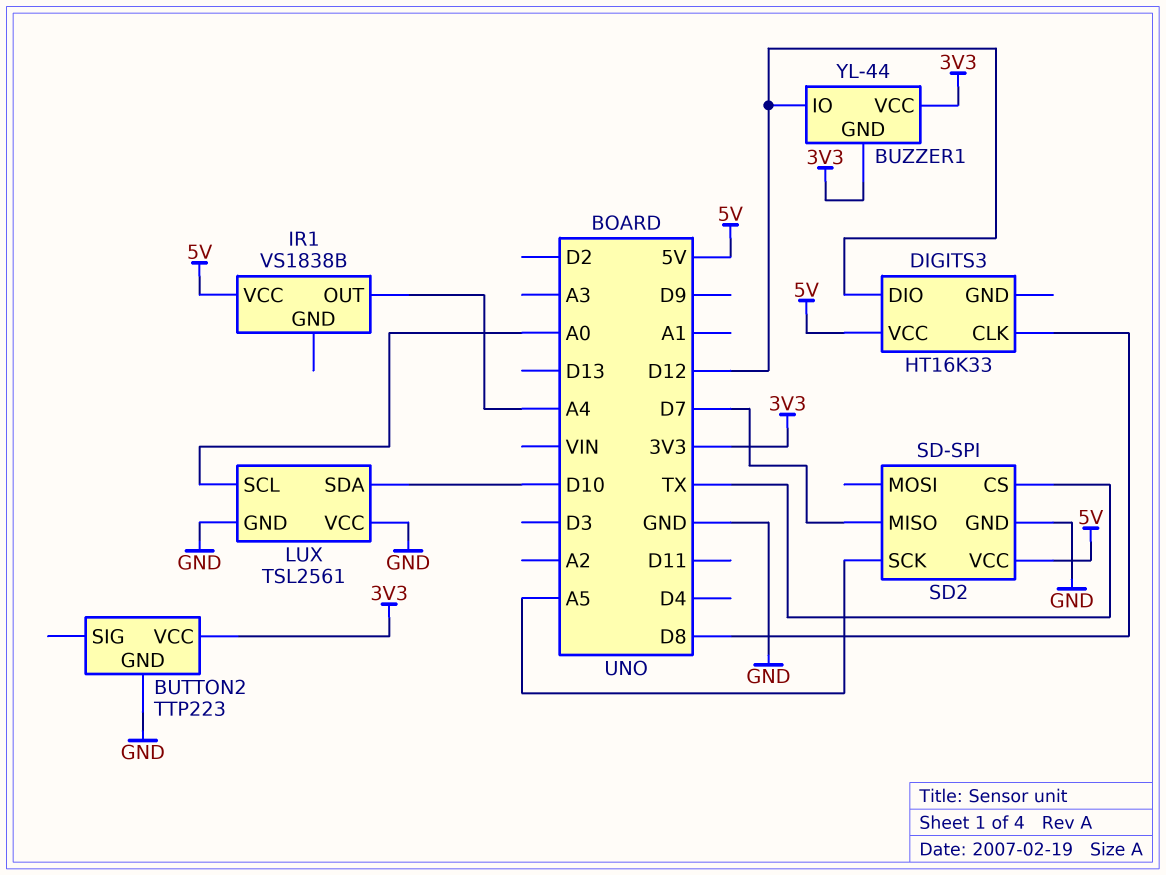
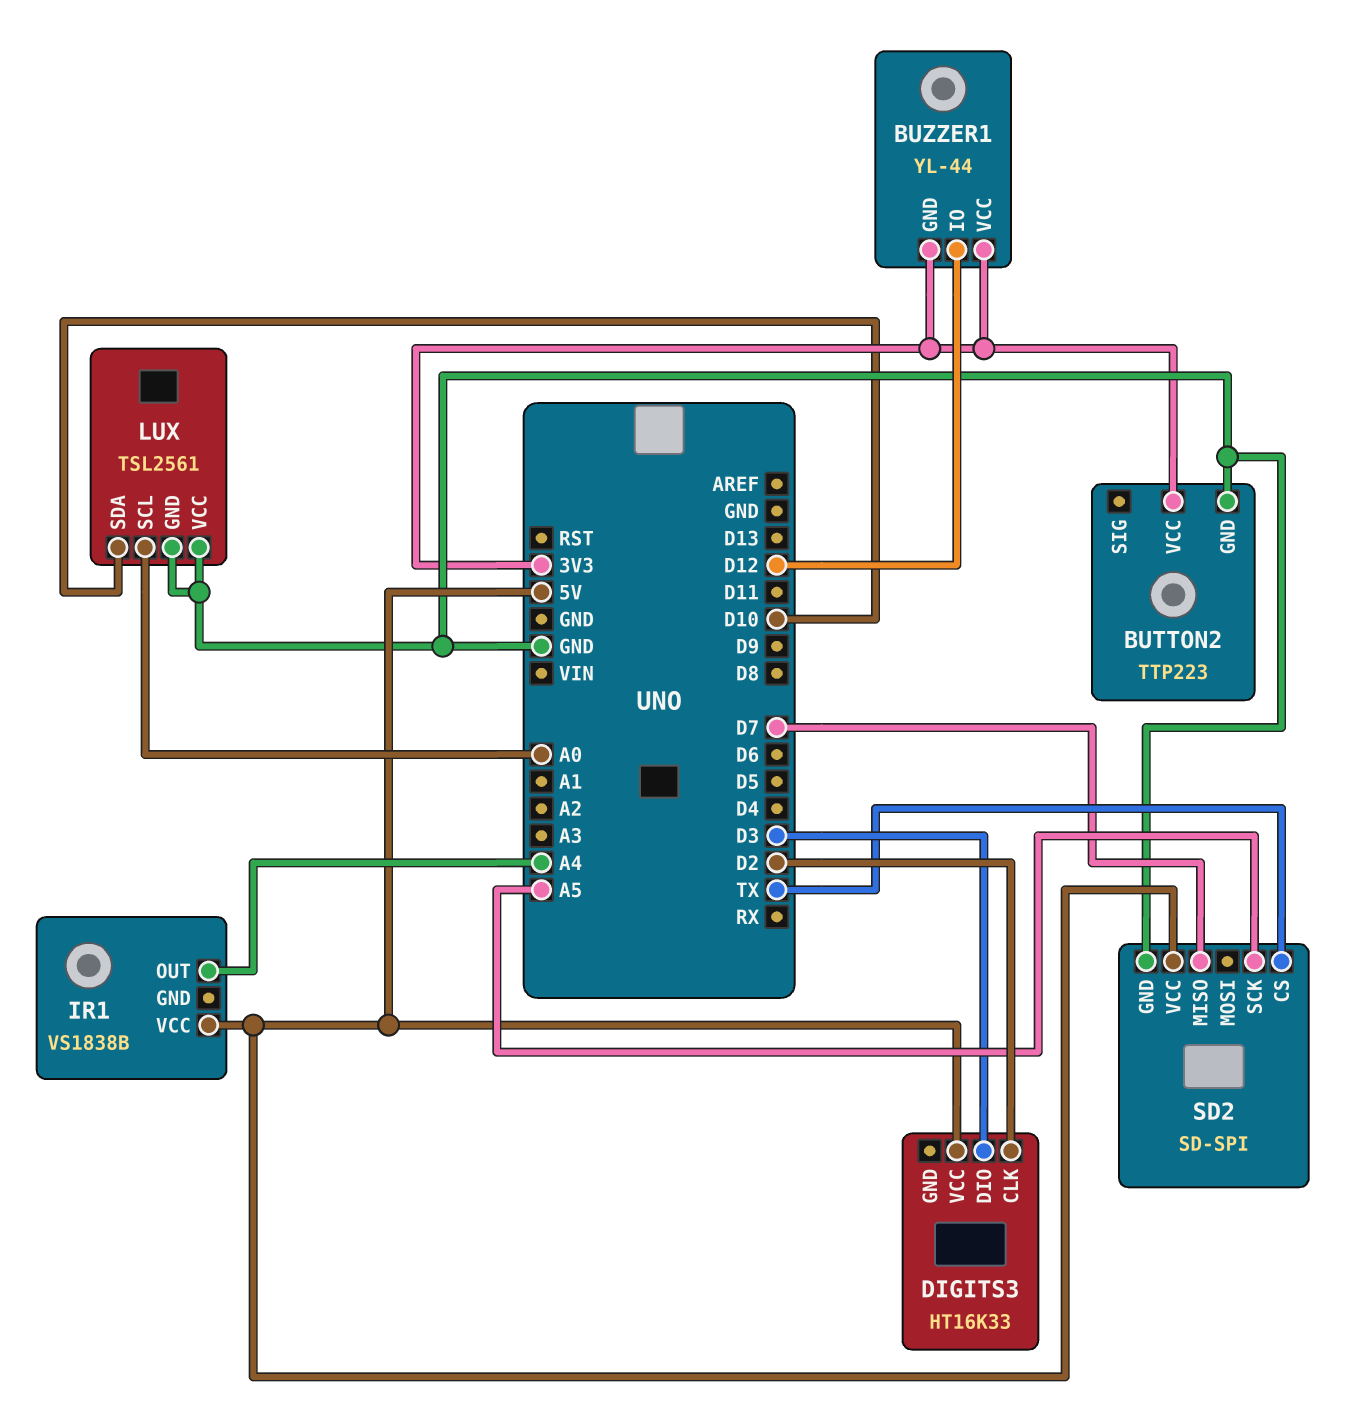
DIGITS3 pin CLK: D8 -> D2
DIGITS3 pin DIO: D12 -> D3

